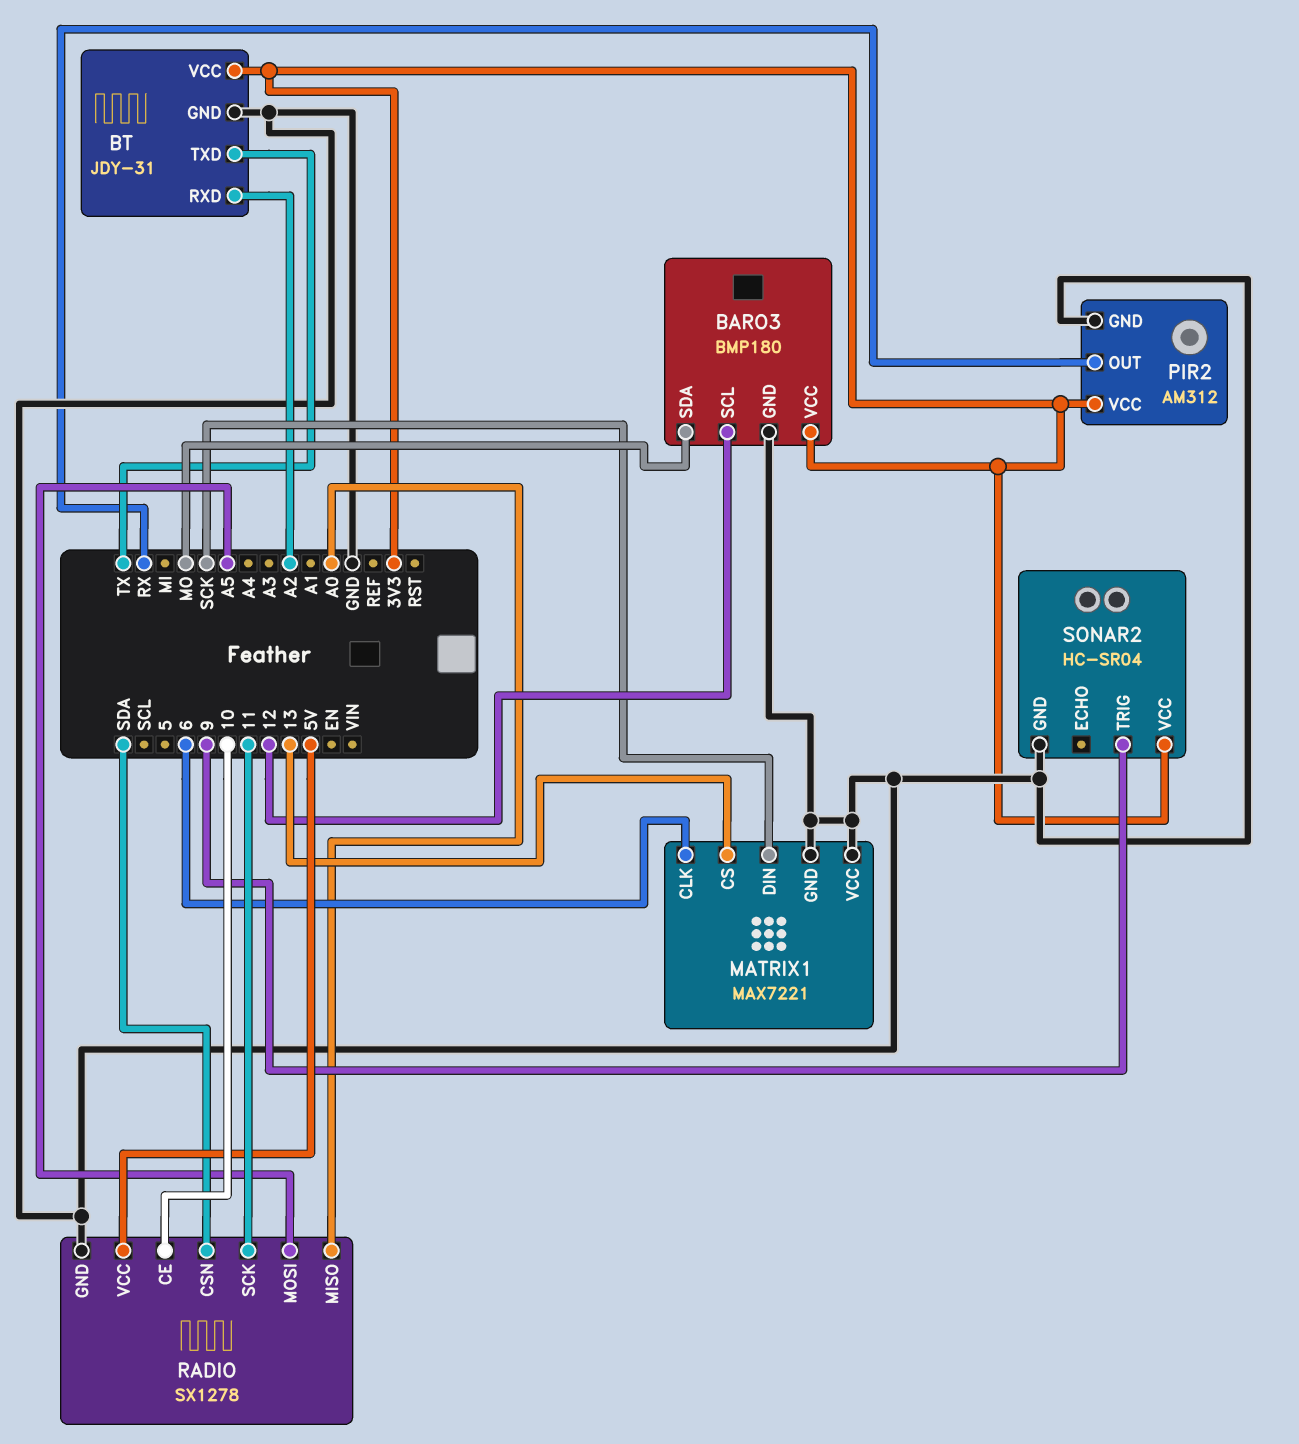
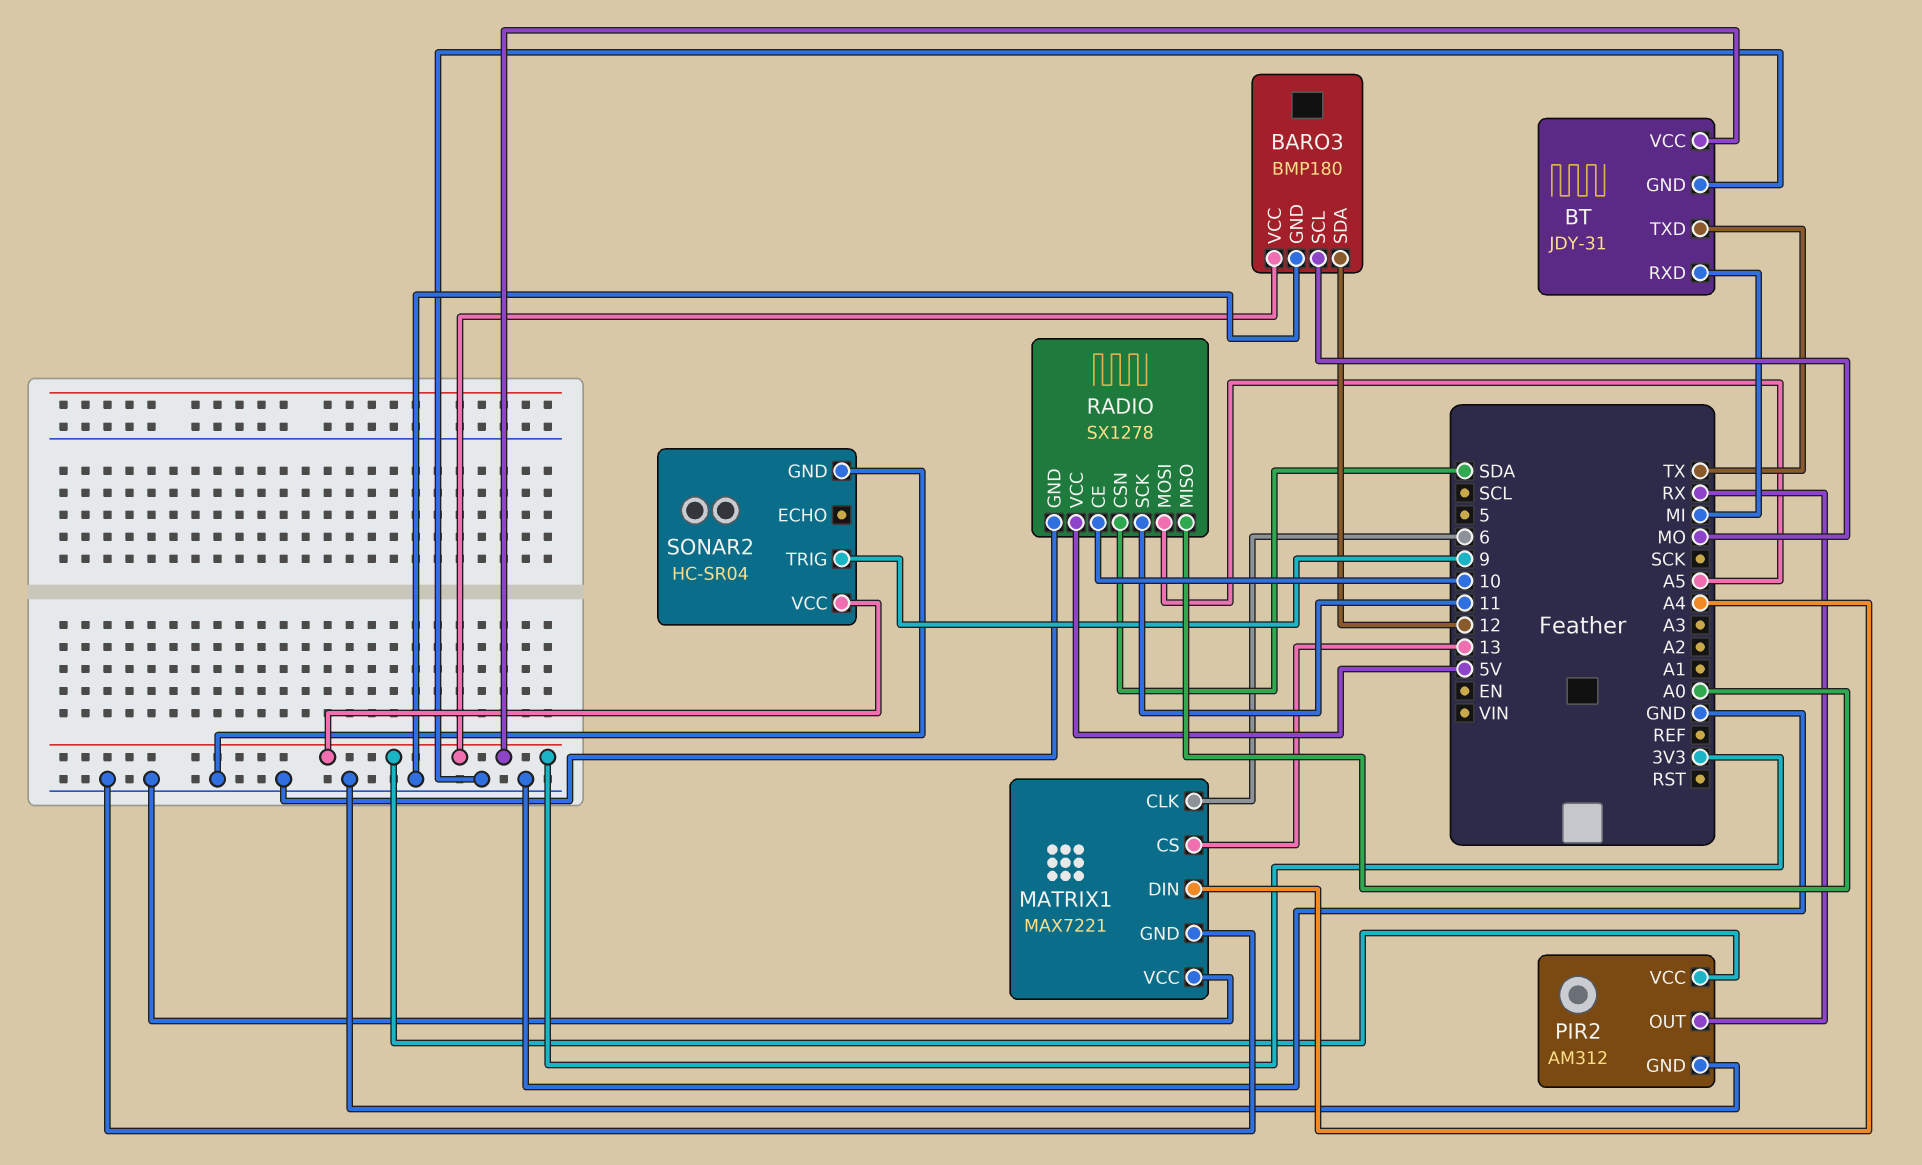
BARO3 pin SCL: 12 -> MO
BARO3 pin SDA: MO -> 12
BT pin RXD: A2 -> MI
MATRIX1 pin DIN: SCK -> A4

